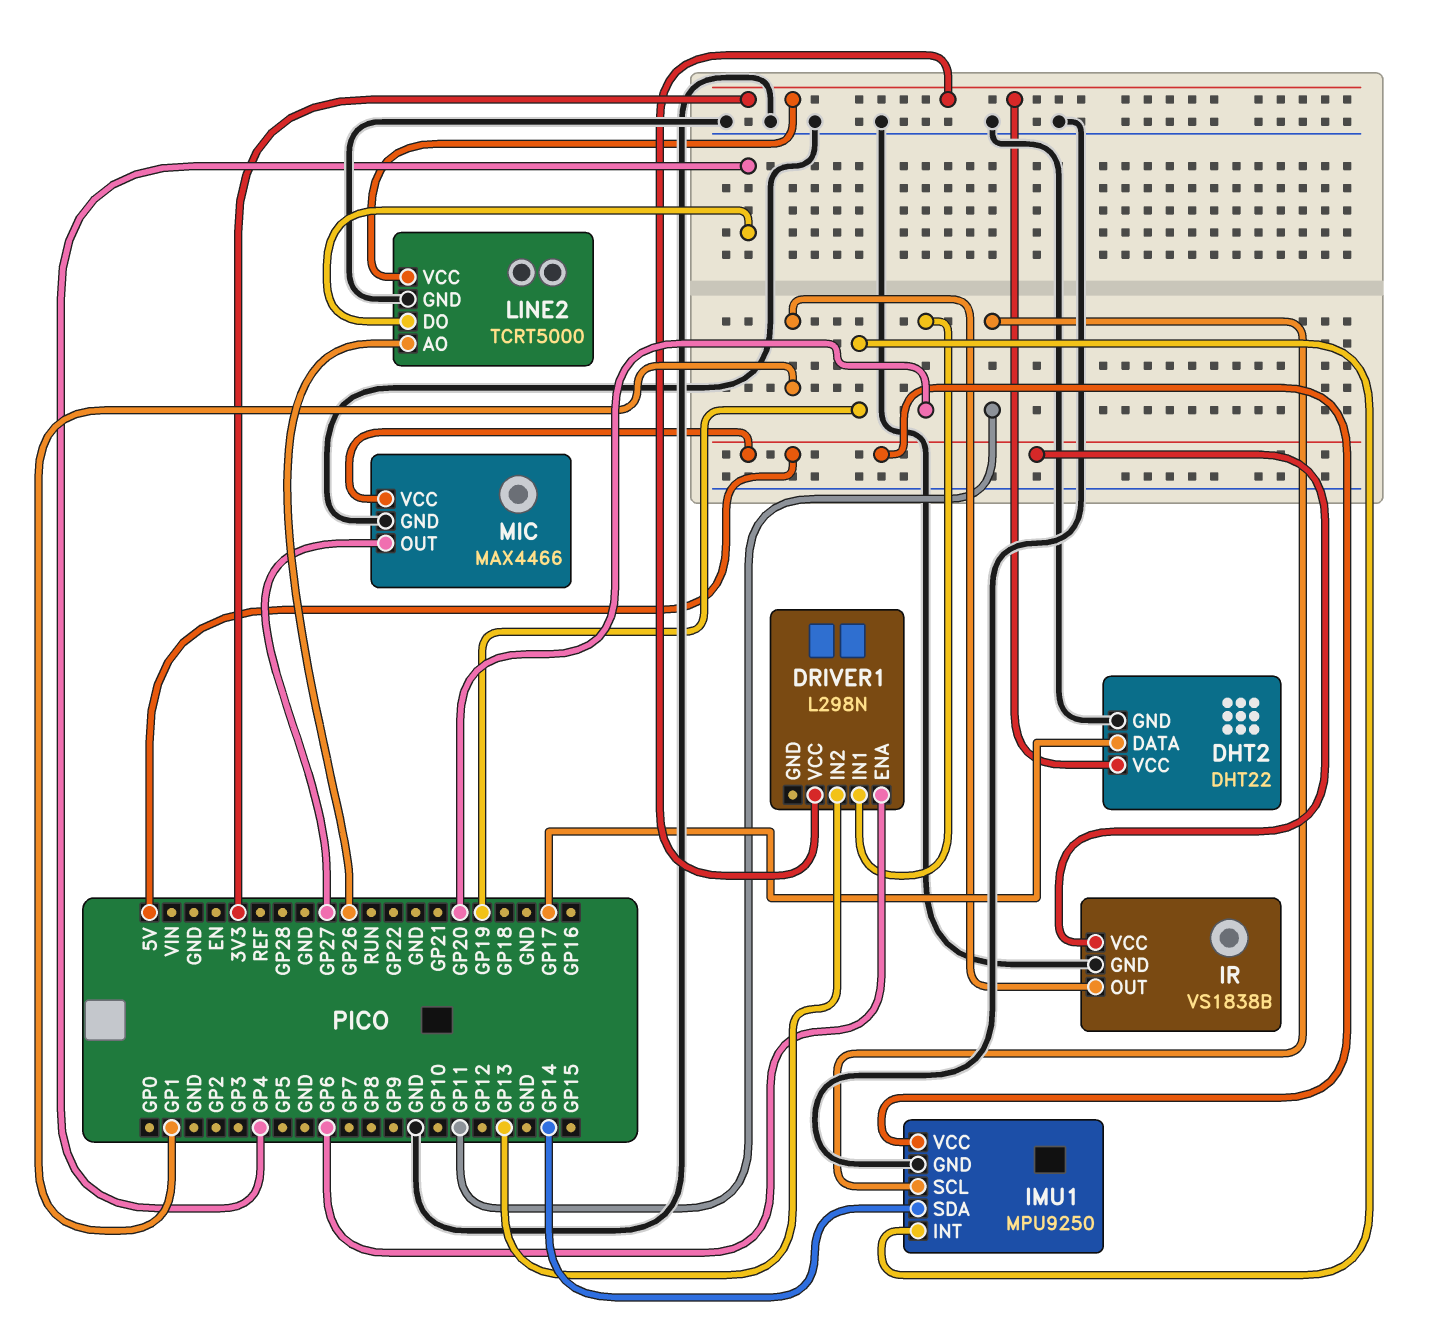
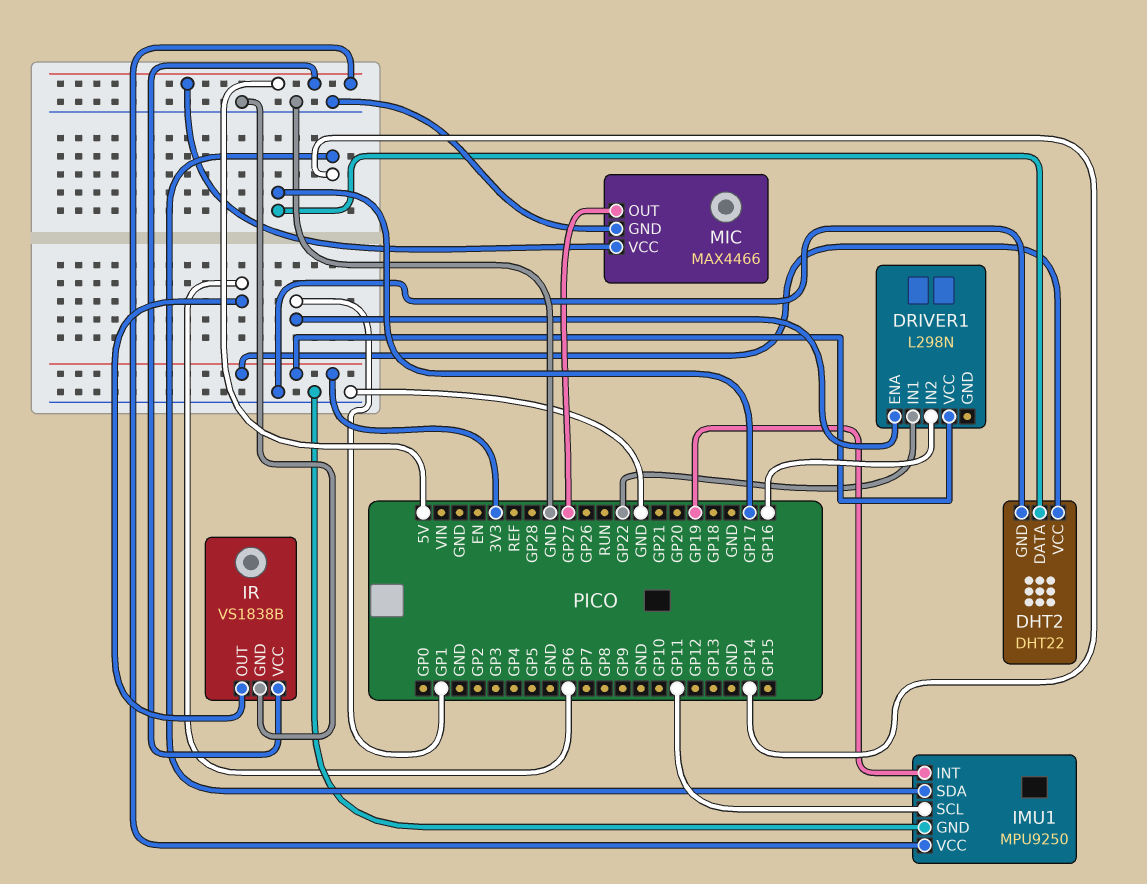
DRIVER1 pin ENA: GP6 -> GP1
DRIVER1 pin IN1: GP20 -> GP22
DRIVER1 pin IN2: GP13 -> GP16
IR pin OUT: GP1 -> GP6
LINE2: TCRT5000 -> none
LINE2 pin AO: GP26 -> none
LINE2 pin DO: GP4 -> none
LINE2 pin GND: GND -> none
LINE2 pin VCC: 3V3 -> none

